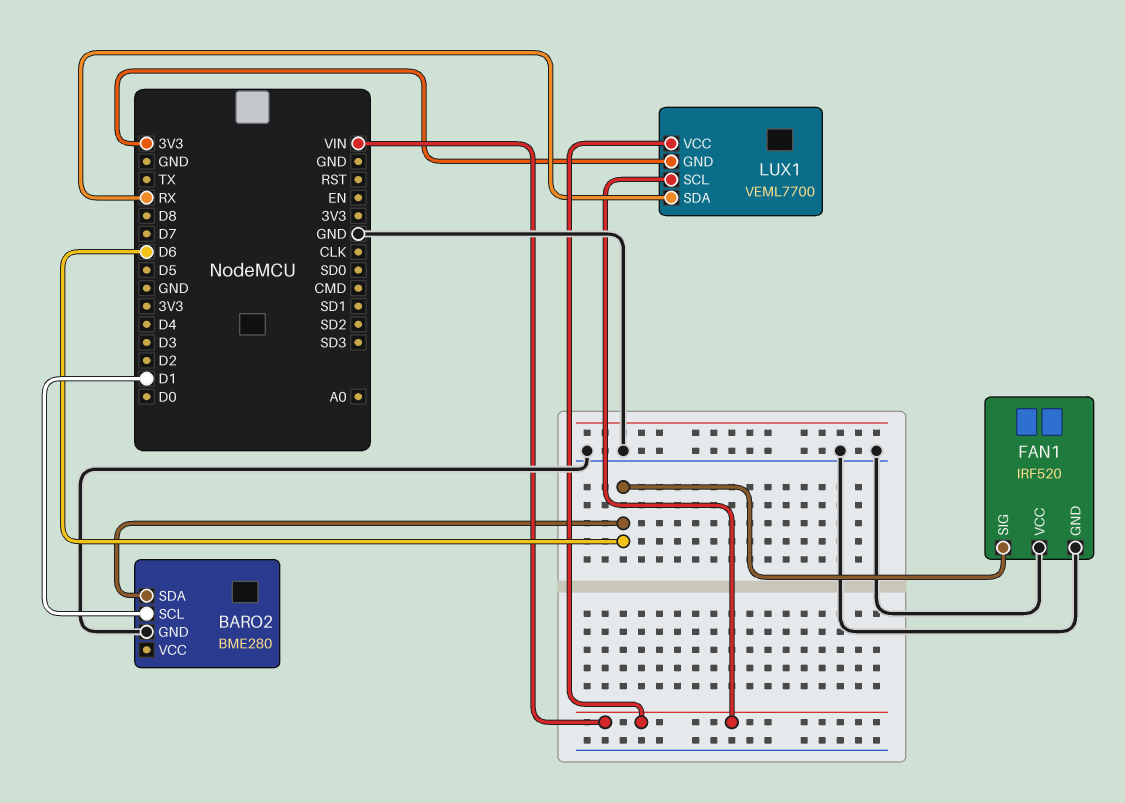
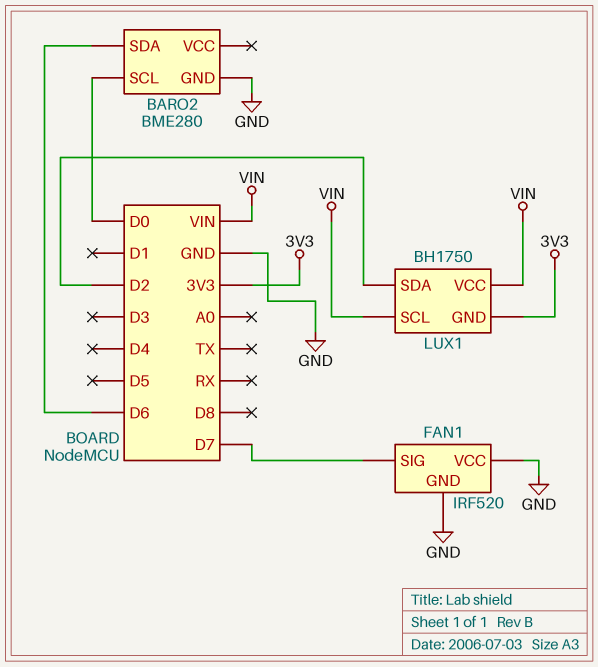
BARO2 pin SCL: D1 -> D0
FAN1 pin SIG: D6 -> D7
LUX1: VEML7700 -> BH1750
LUX1 pin SDA: RX -> D2

